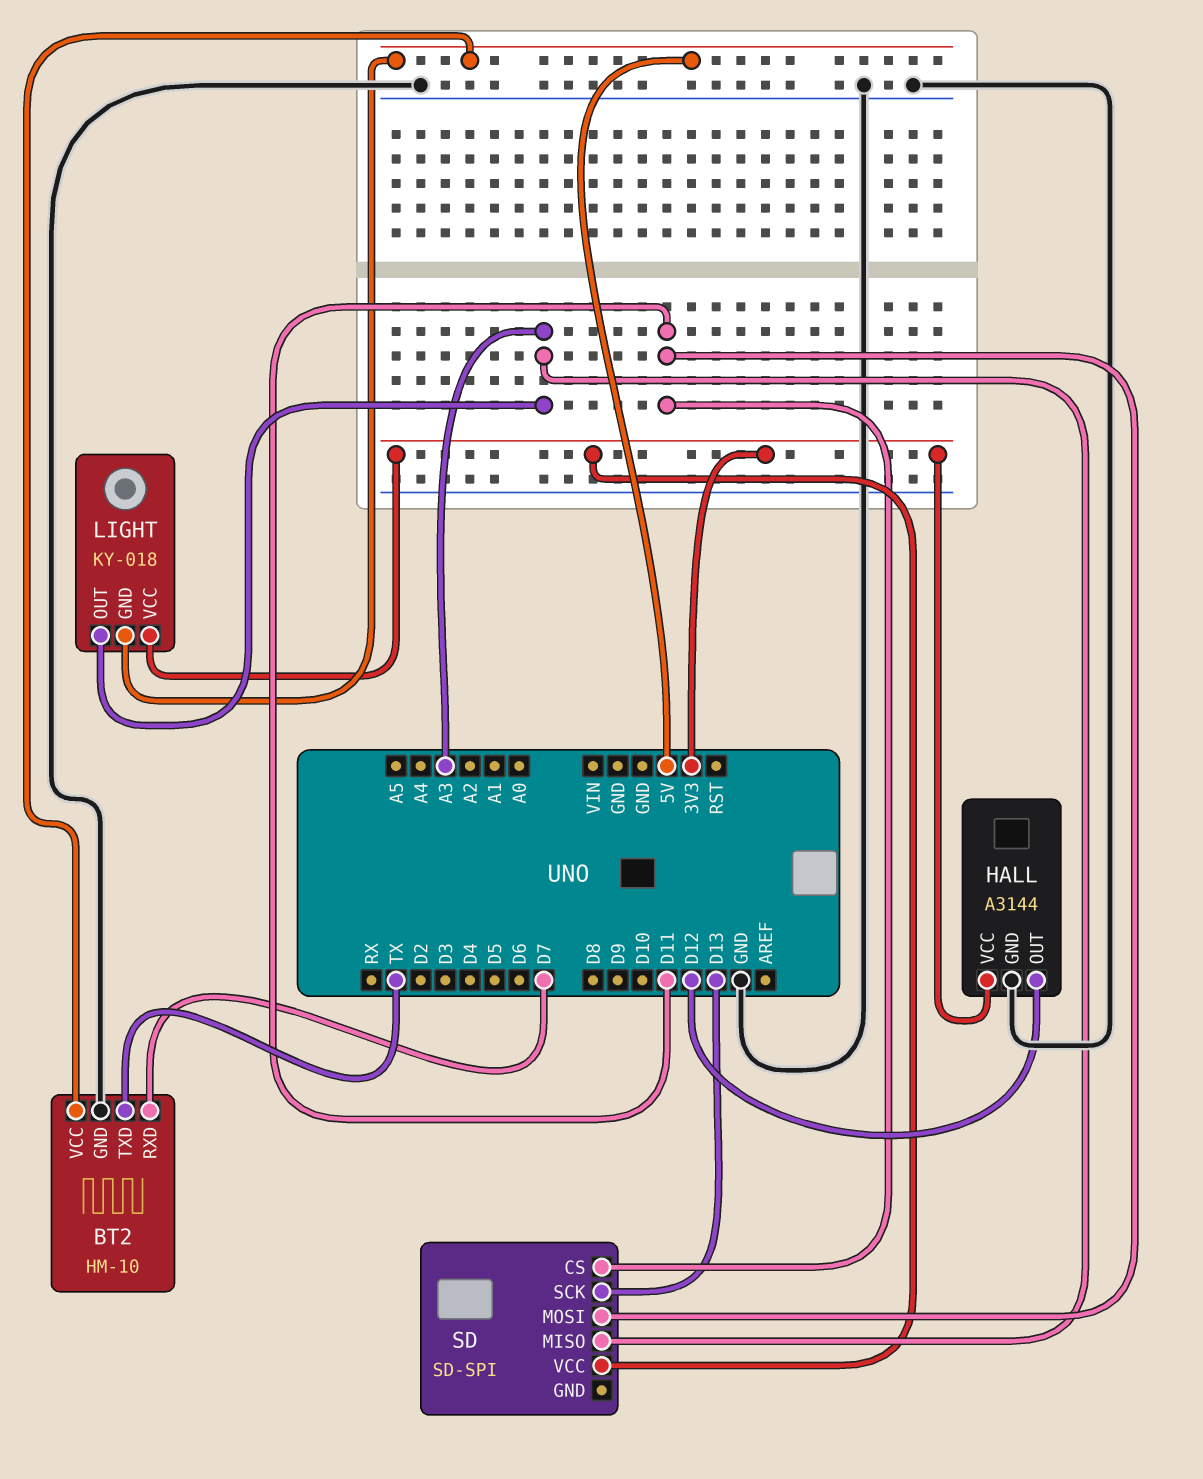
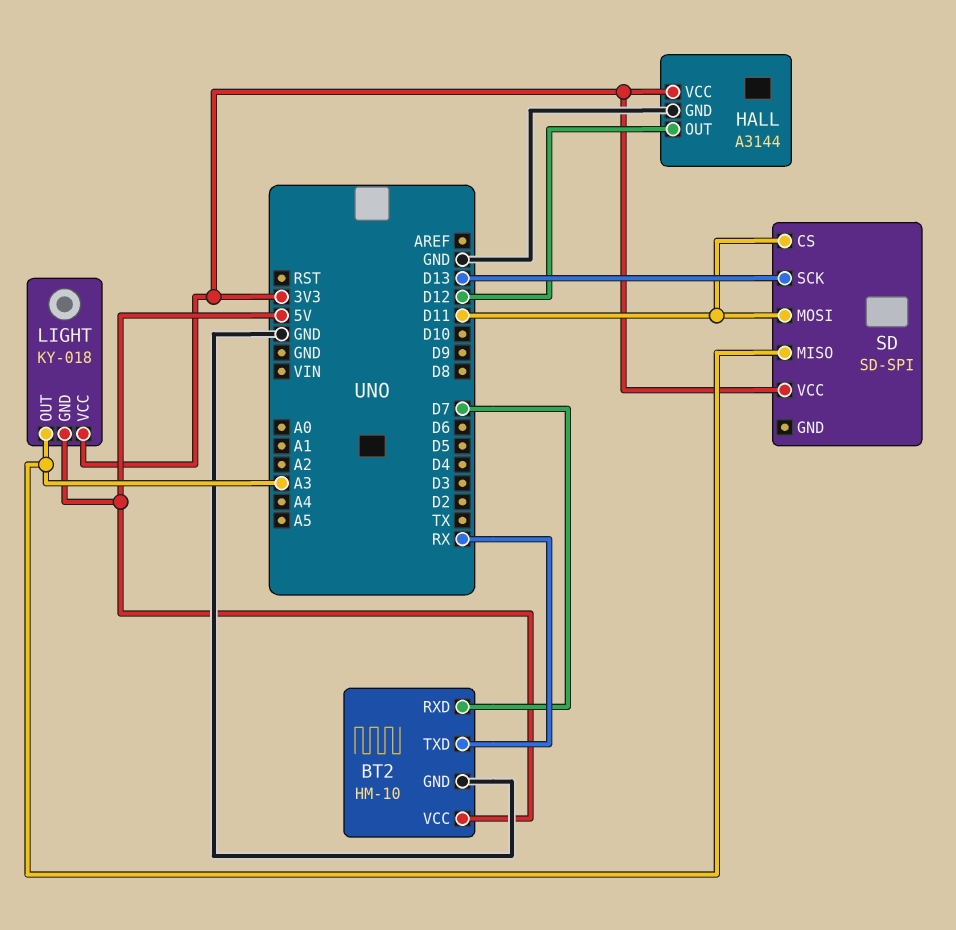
BT2 pin TXD: TX -> RX

